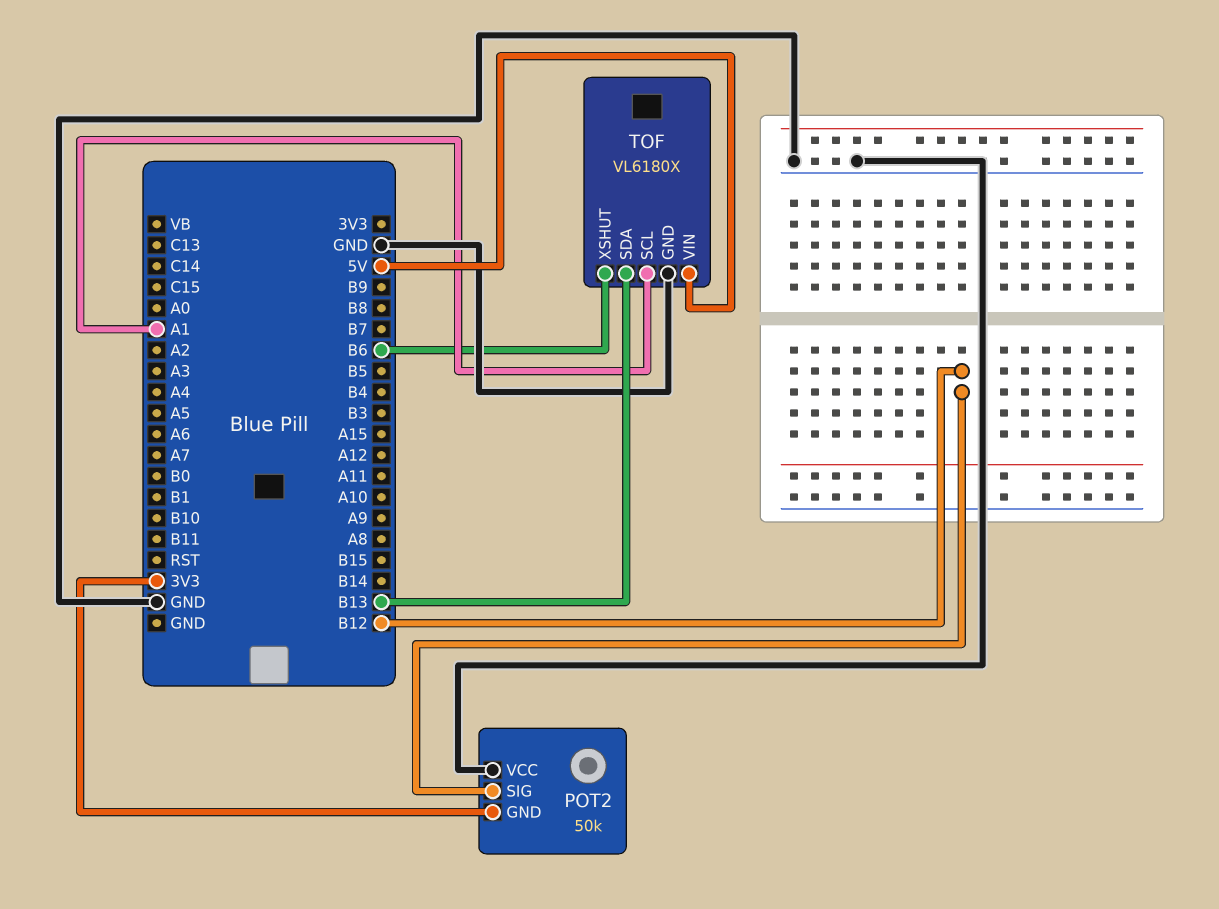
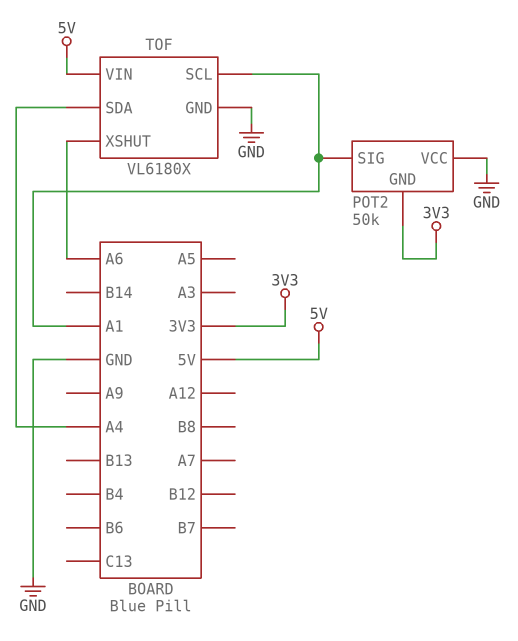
POT2 pin SIG: B12 -> A1
TOF pin SDA: B13 -> A4
TOF pin XSHUT: B6 -> A6

